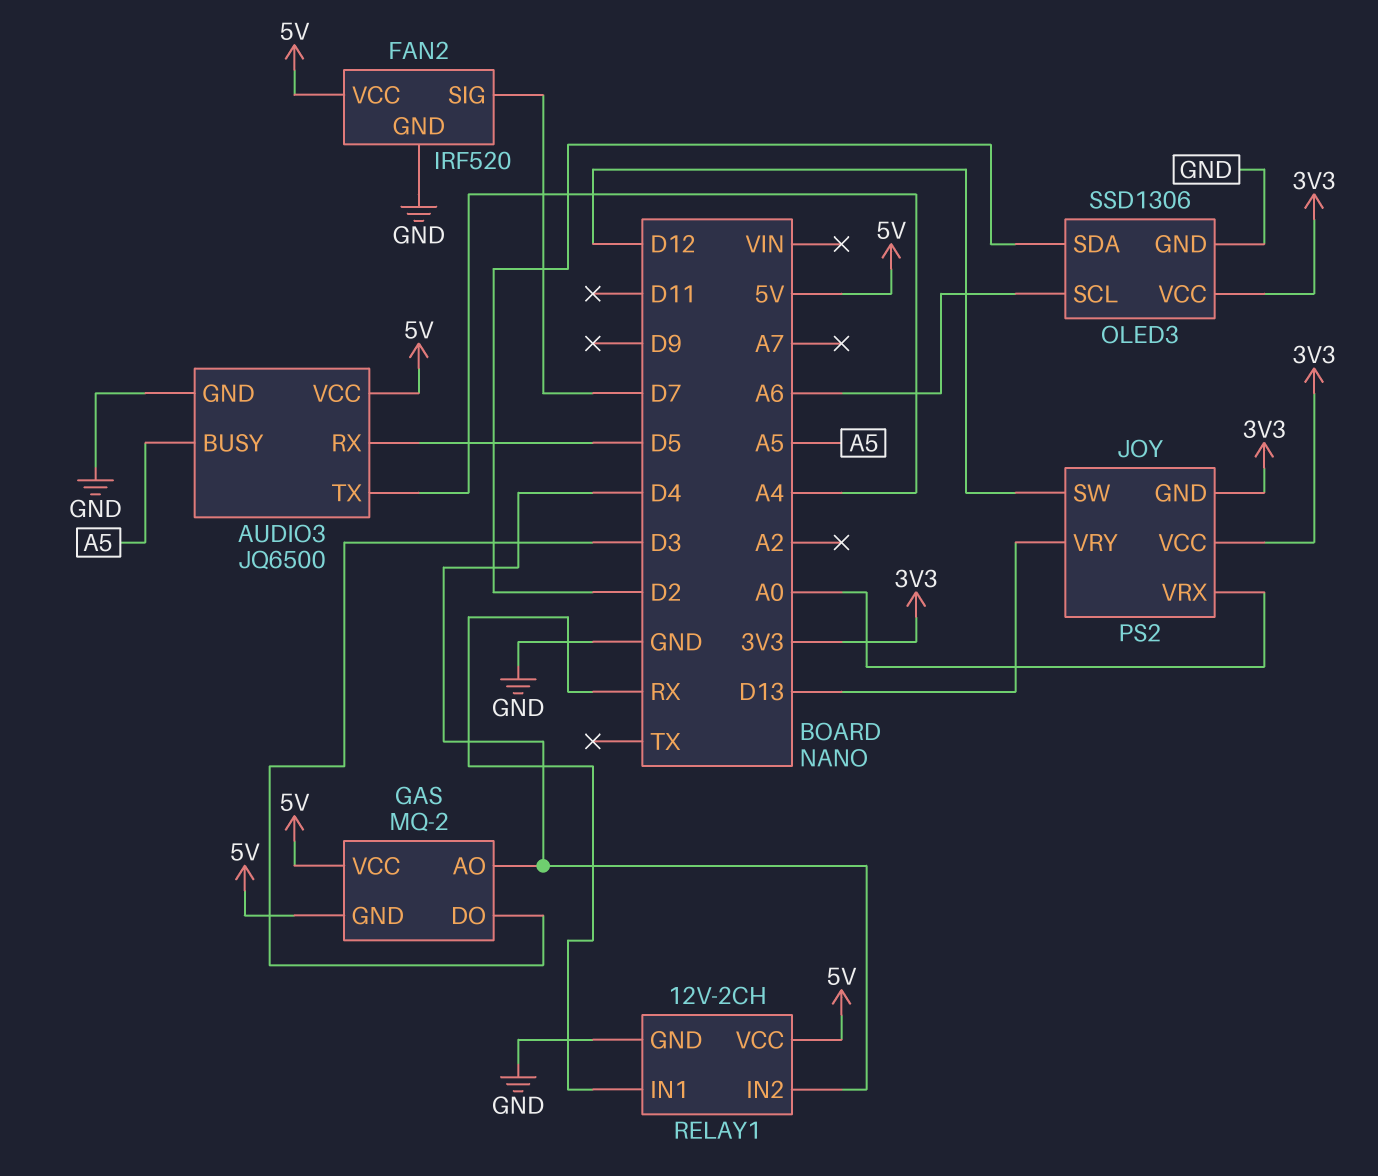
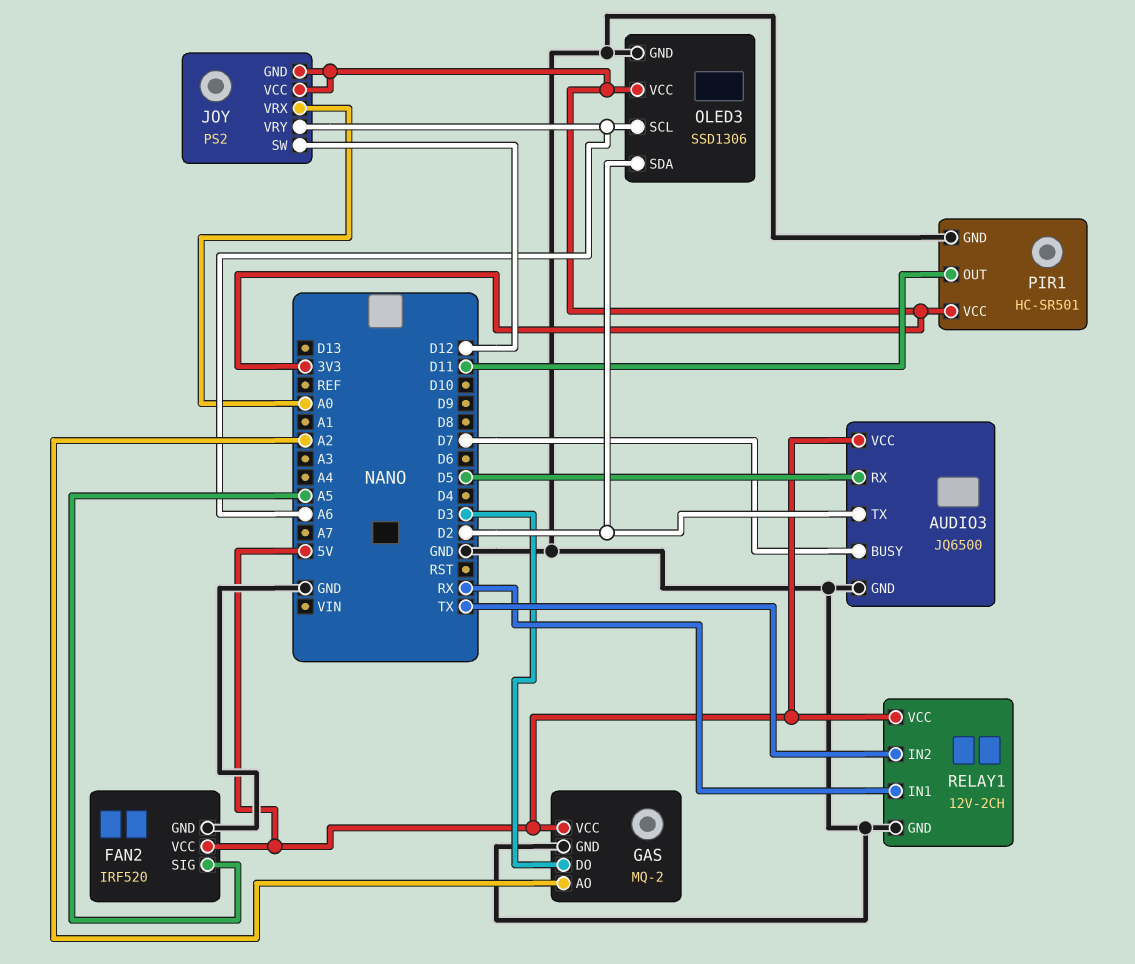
AUDIO3 pin BUSY: A5 -> D7
AUDIO3 pin TX: A4 -> D2
FAN2 pin SIG: D7 -> A5
GAS pin AO: D4 -> A2
GAS pin GND: 5V -> GND
JOY pin VRY: D13 -> A6
PIR1: none -> HC-SR501
PIR1 pin GND: none -> GND
PIR1 pin OUT: none -> D11
PIR1 pin VCC: none -> 3V3
RELAY1 pin IN2: D4 -> TX

